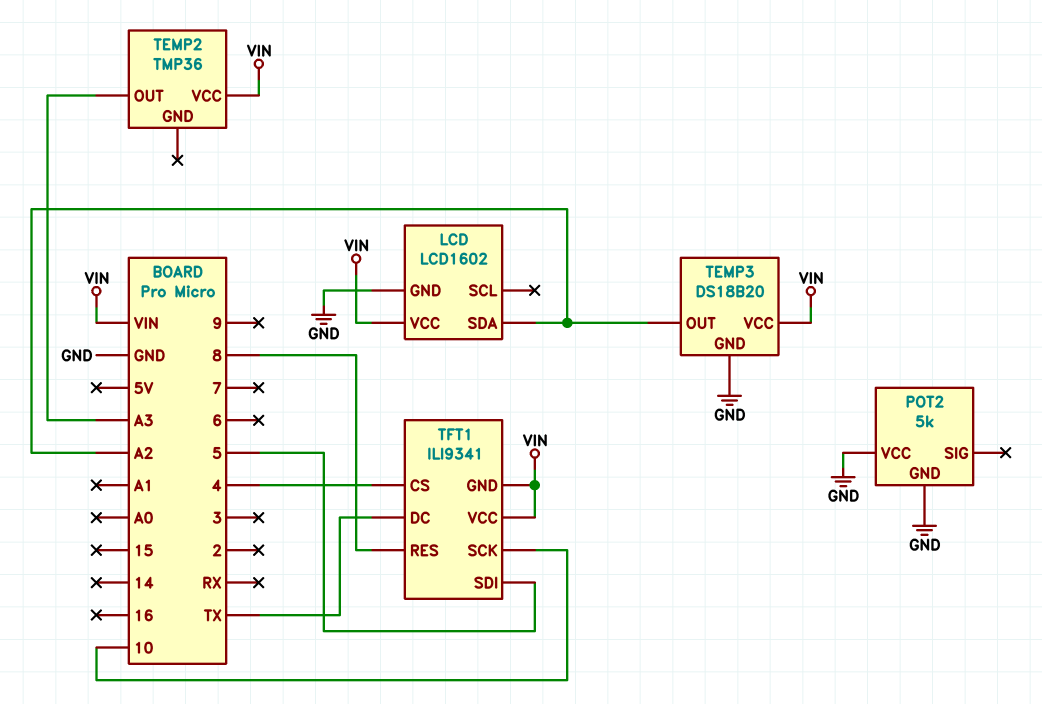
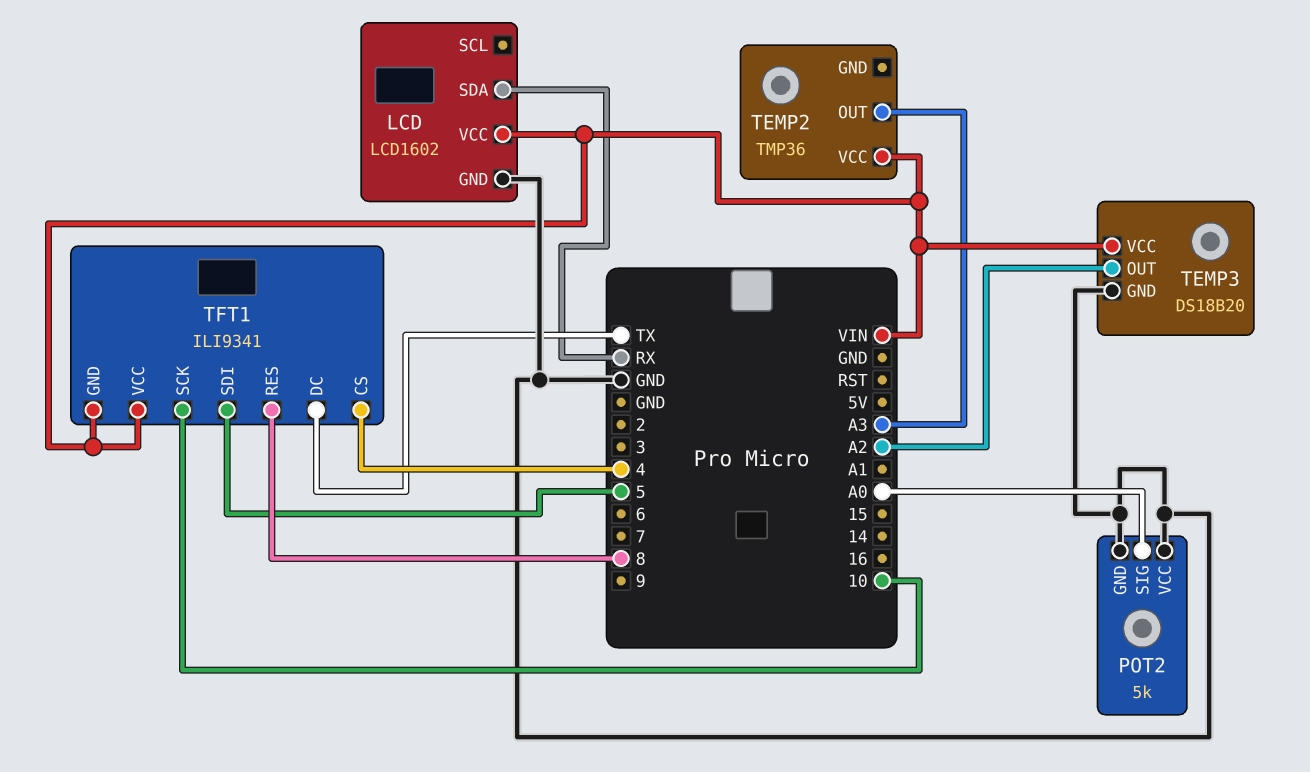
LCD pin SDA: A2 -> RX
POT2 pin SIG: none -> A0

